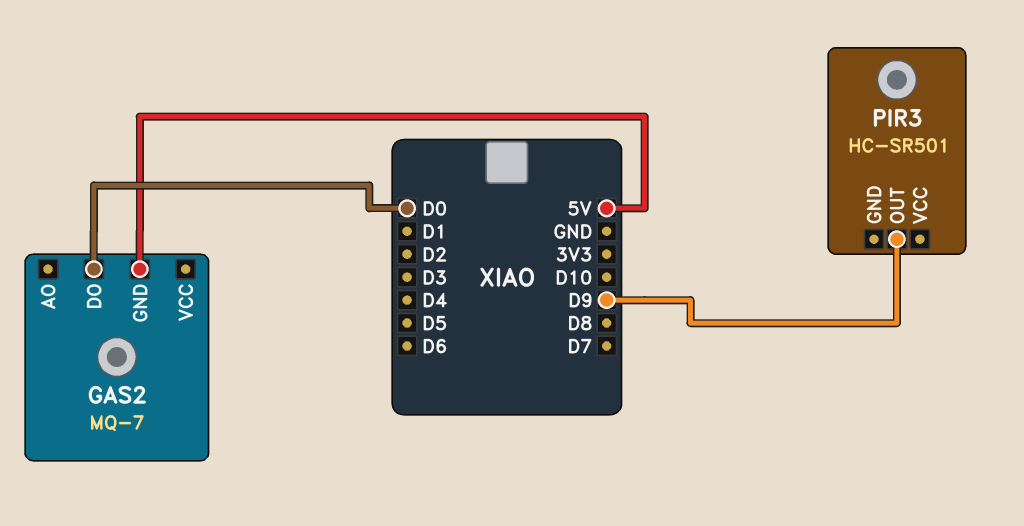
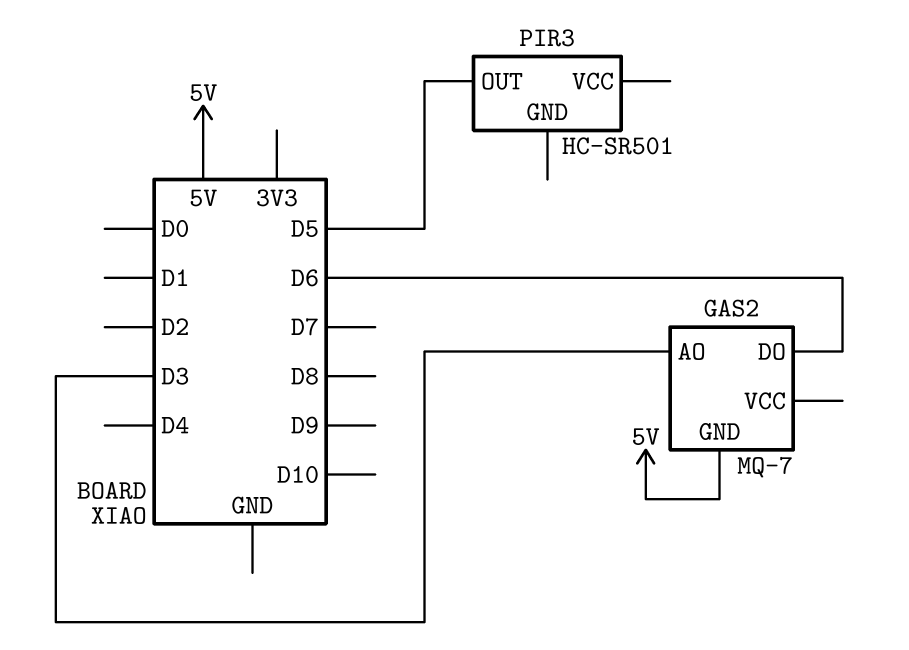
GAS2 pin AO: none -> D3
GAS2 pin DO: D0 -> D6
PIR3 pin OUT: D9 -> D5

